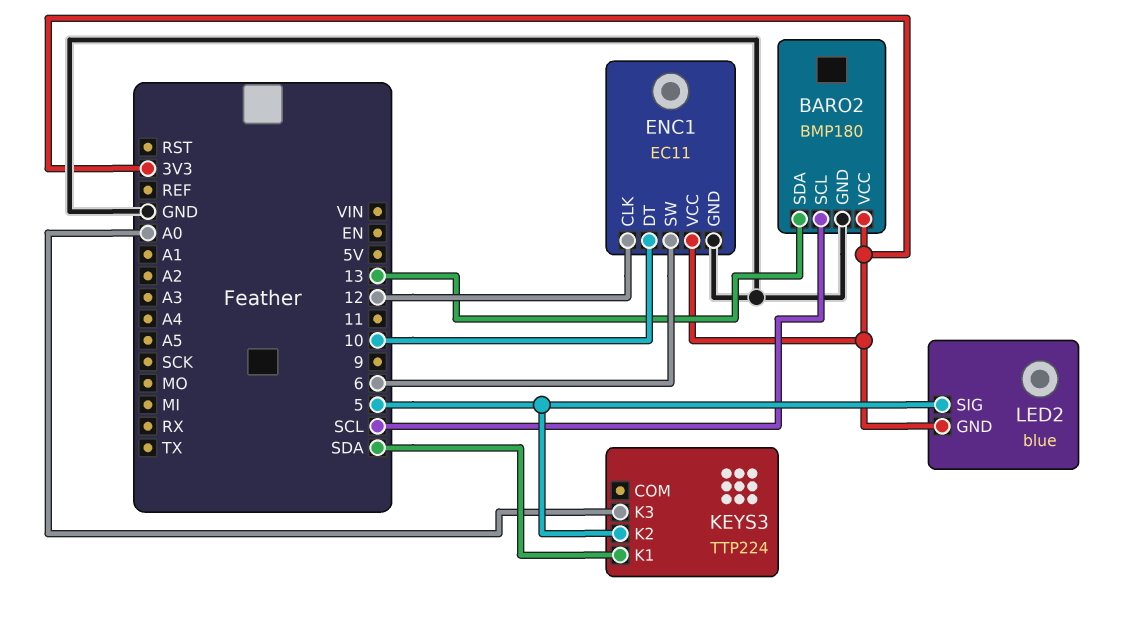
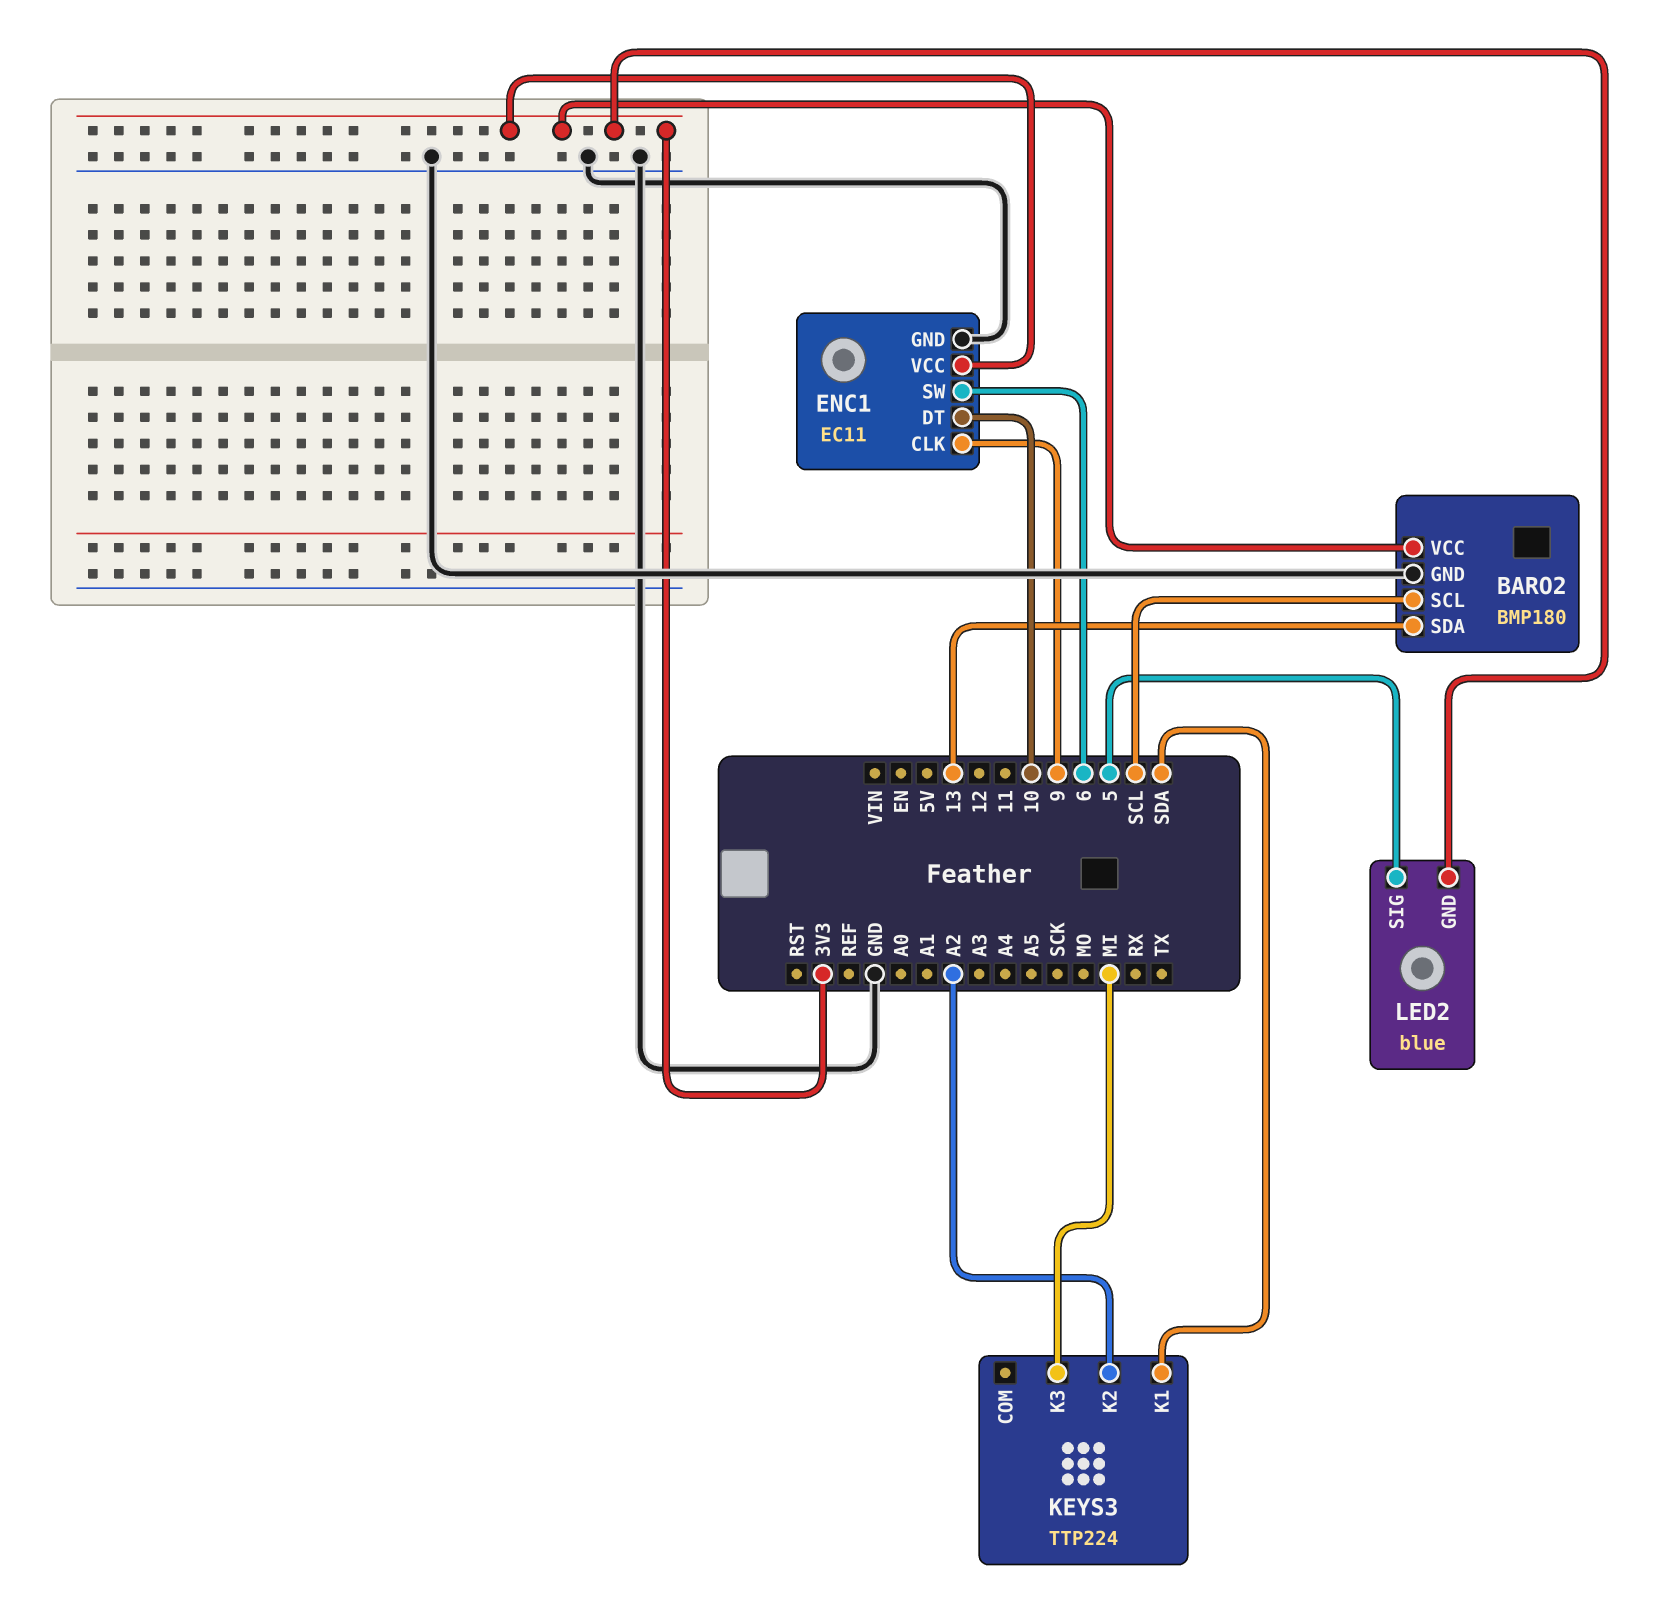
ENC1 pin CLK: 12 -> 9
KEYS3 pin K2: 5 -> A2
KEYS3 pin K3: A0 -> MI

